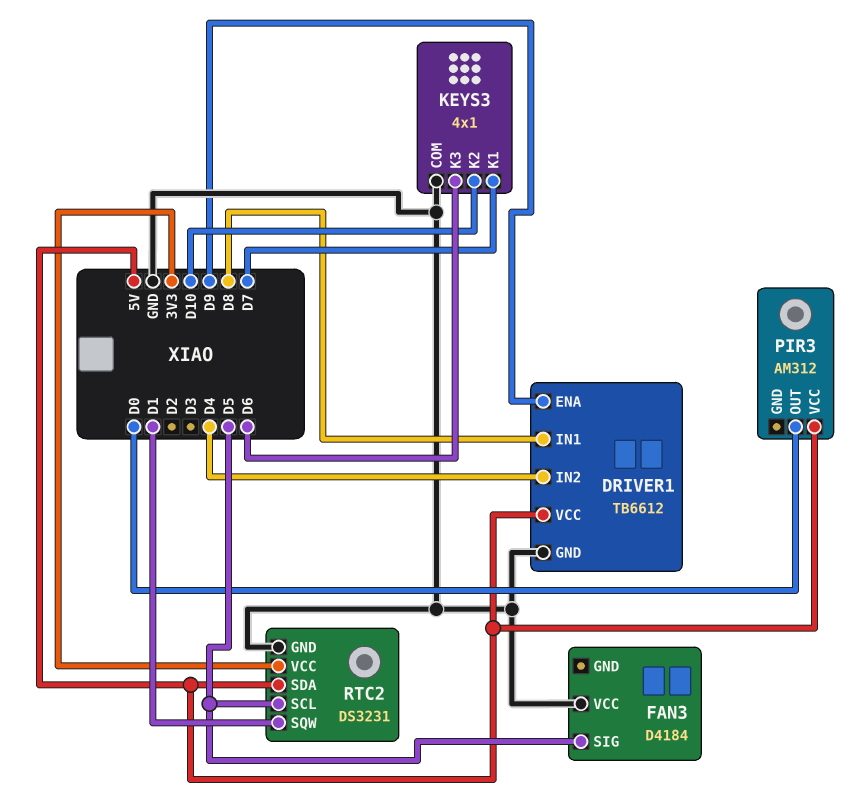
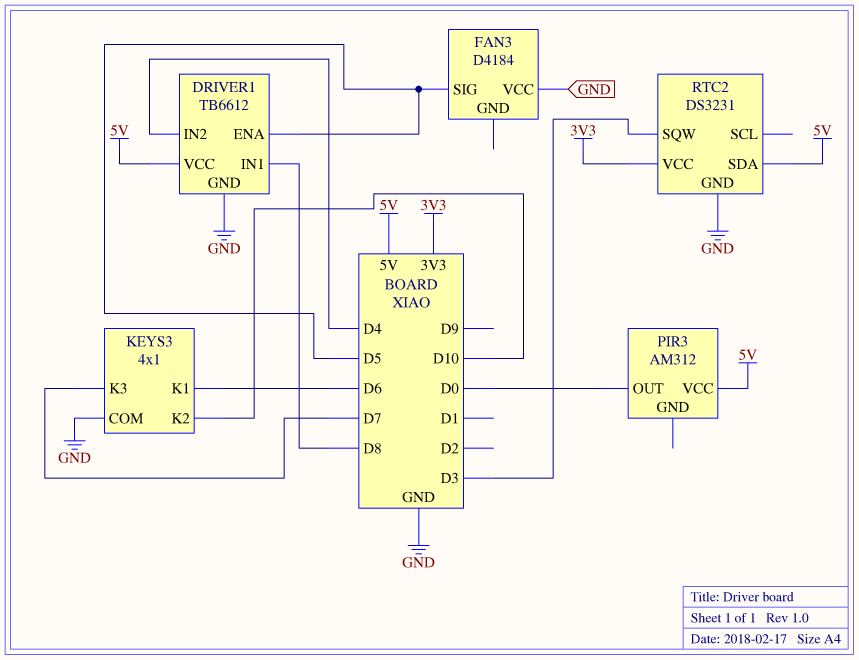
DRIVER1 pin ENA: D9 -> D5
KEYS3 pin K1: D7 -> D6
KEYS3 pin K3: D6 -> D7
RTC2 pin SCL: D5 -> none
RTC2 pin SQW: D1 -> D3

